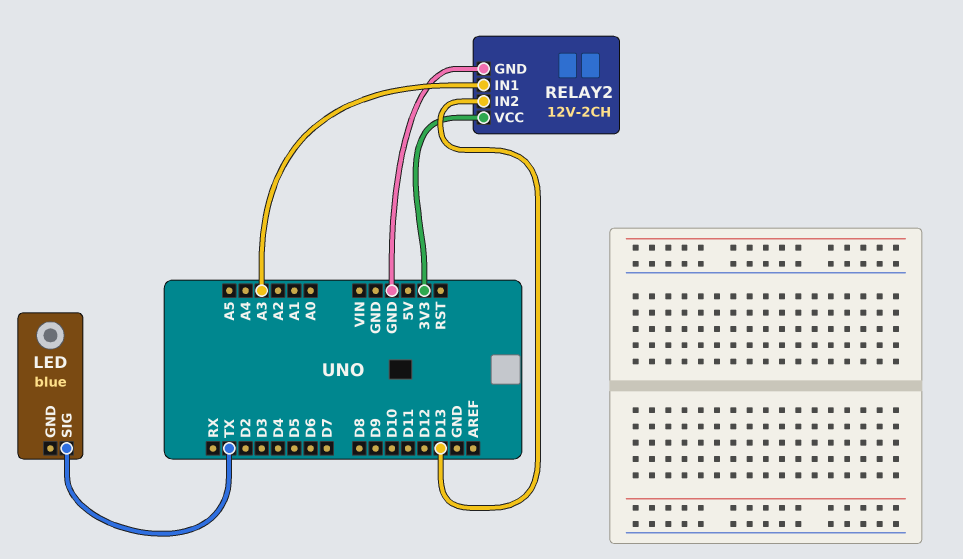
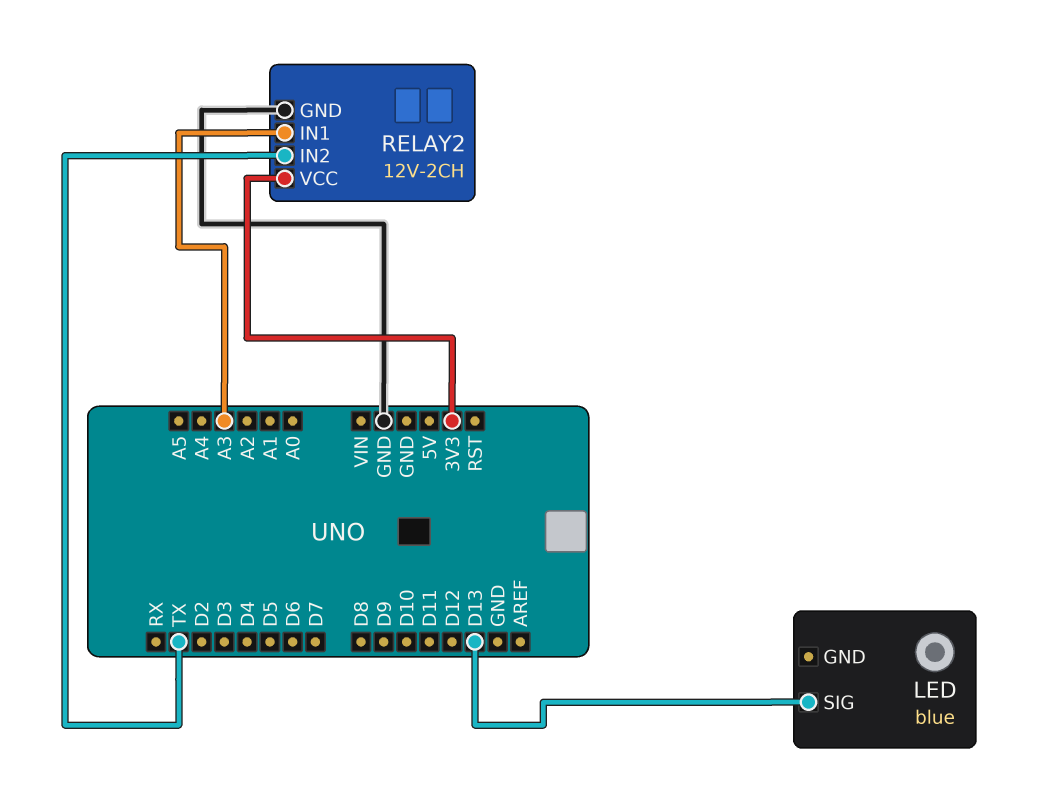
LED pin SIG: TX -> D13
RELAY2 pin IN2: D13 -> TX

